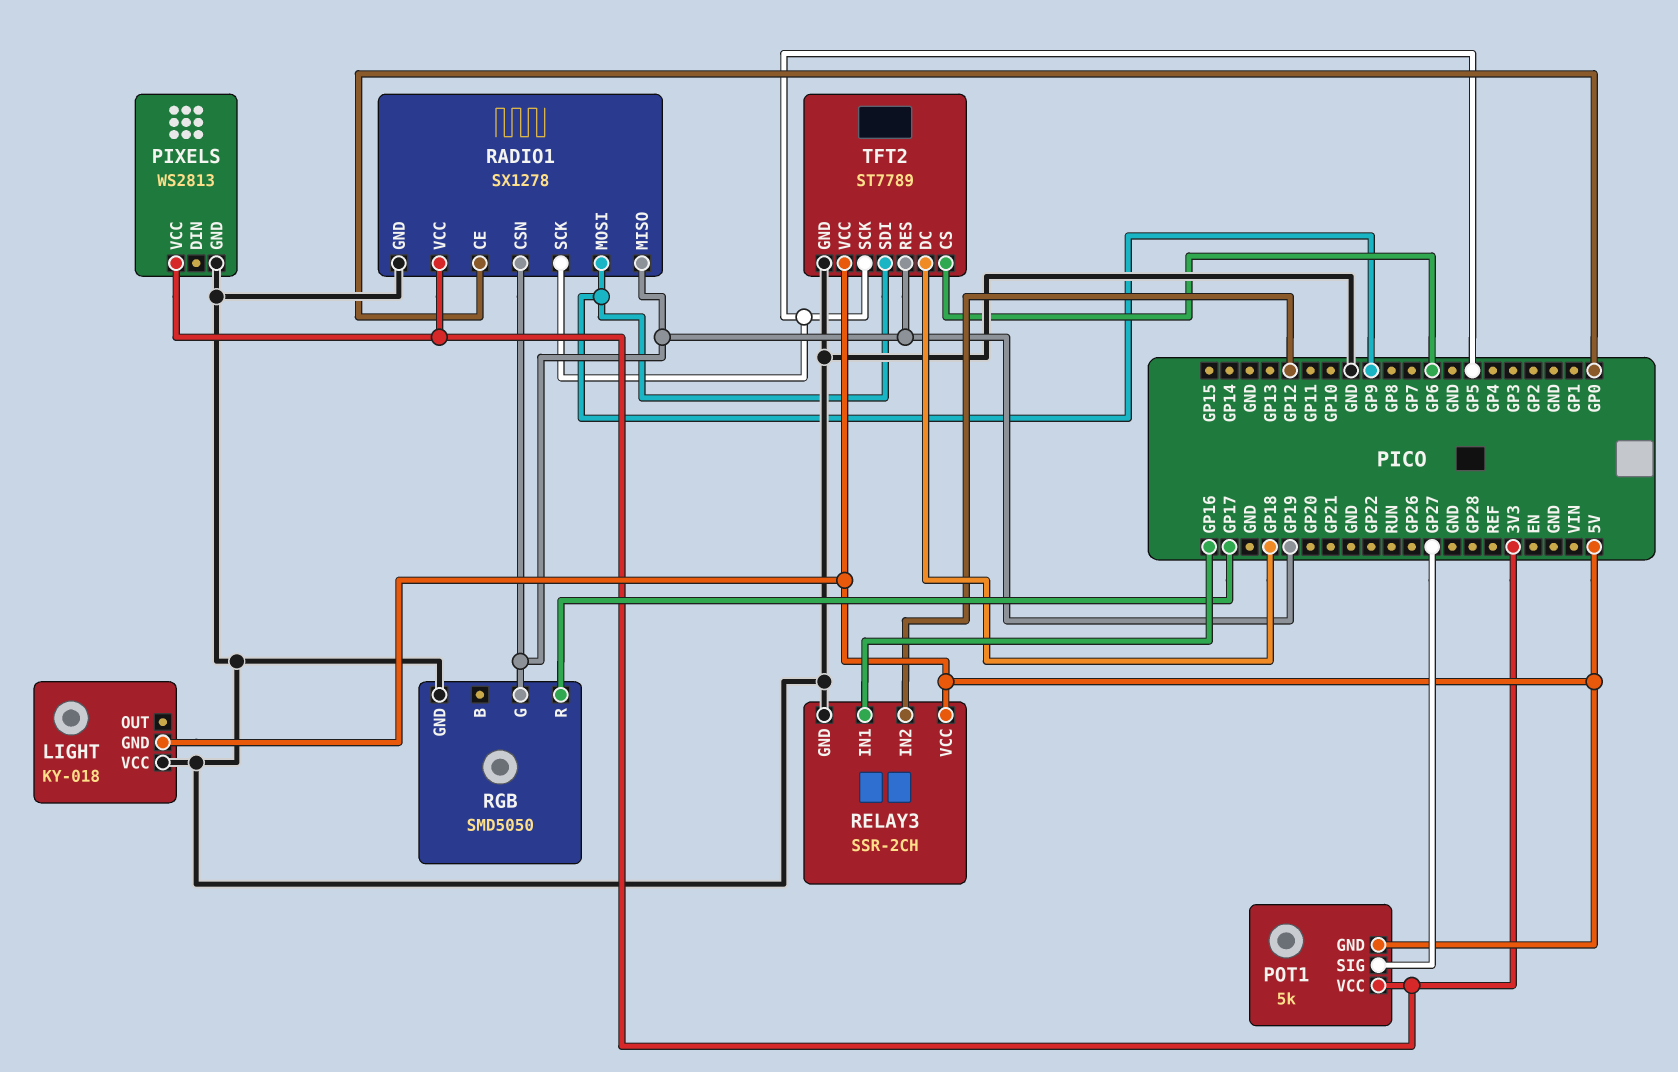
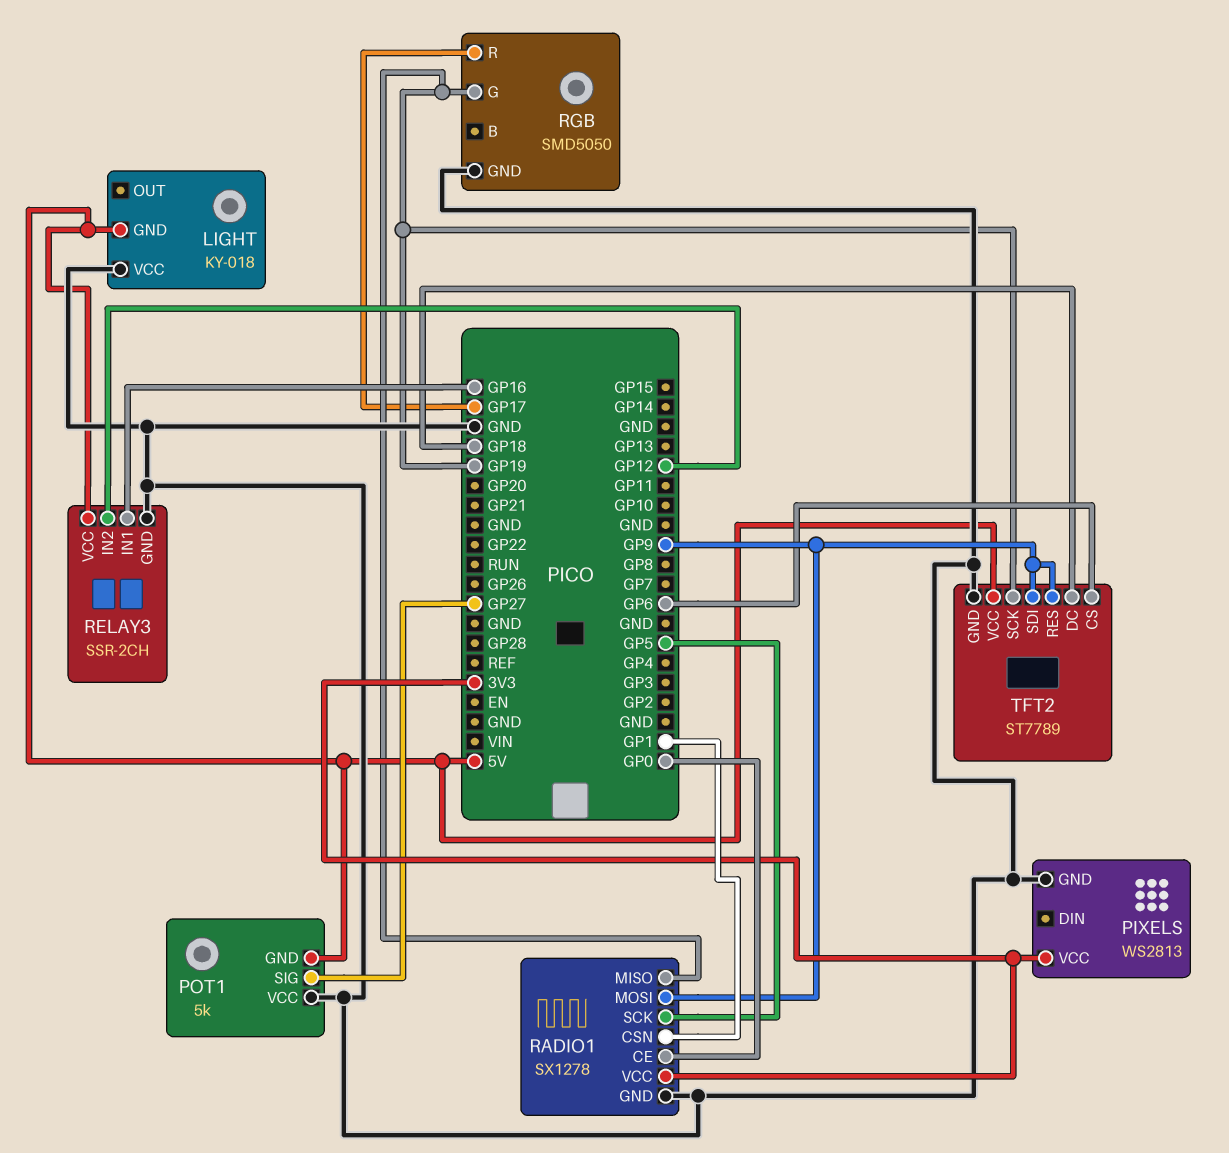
POT1 pin VCC: 3V3 -> GND
RADIO1 pin CSN: GP19 -> GP1
TFT2 pin RES: GP19 -> GP9
TFT2 pin SCK: GP5 -> GP19

